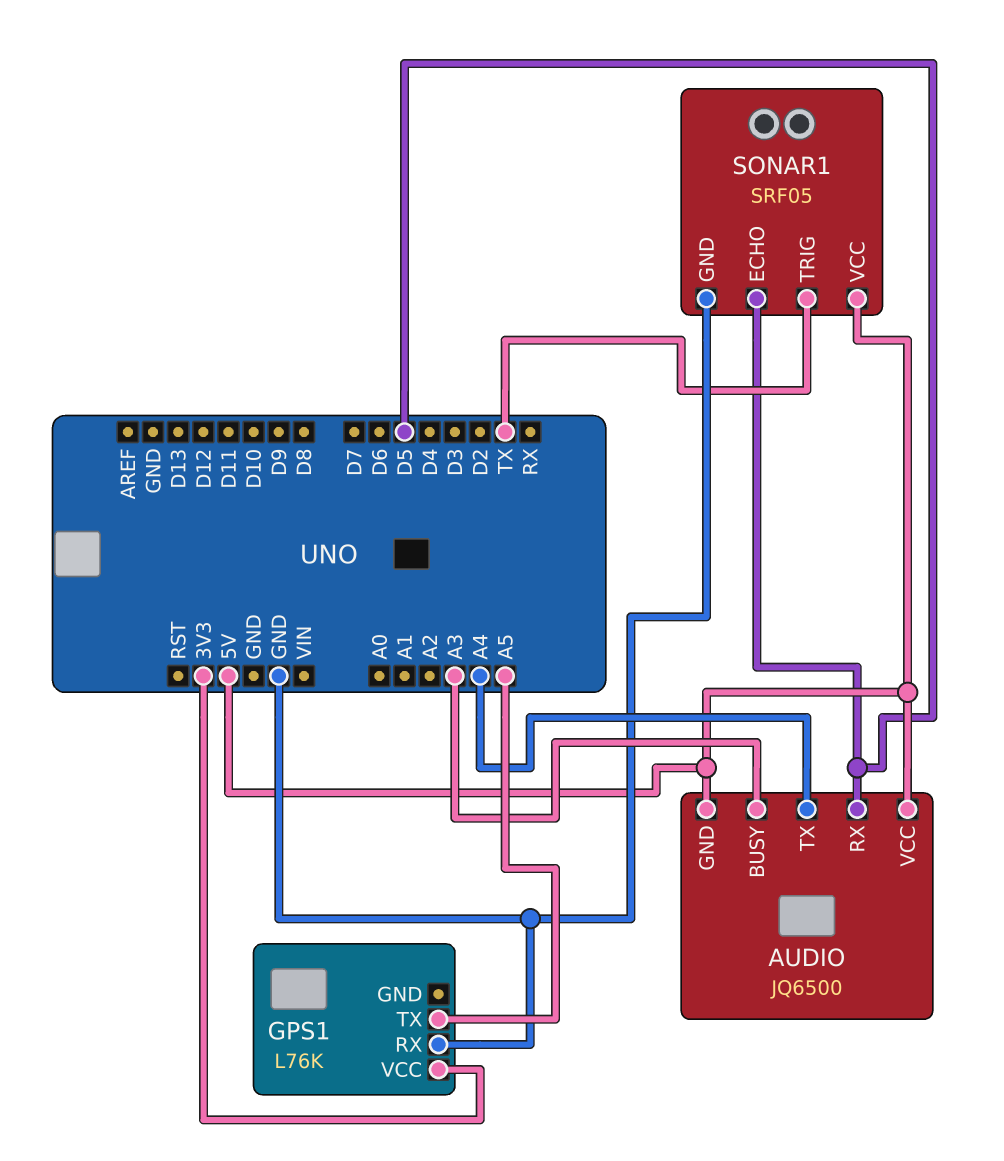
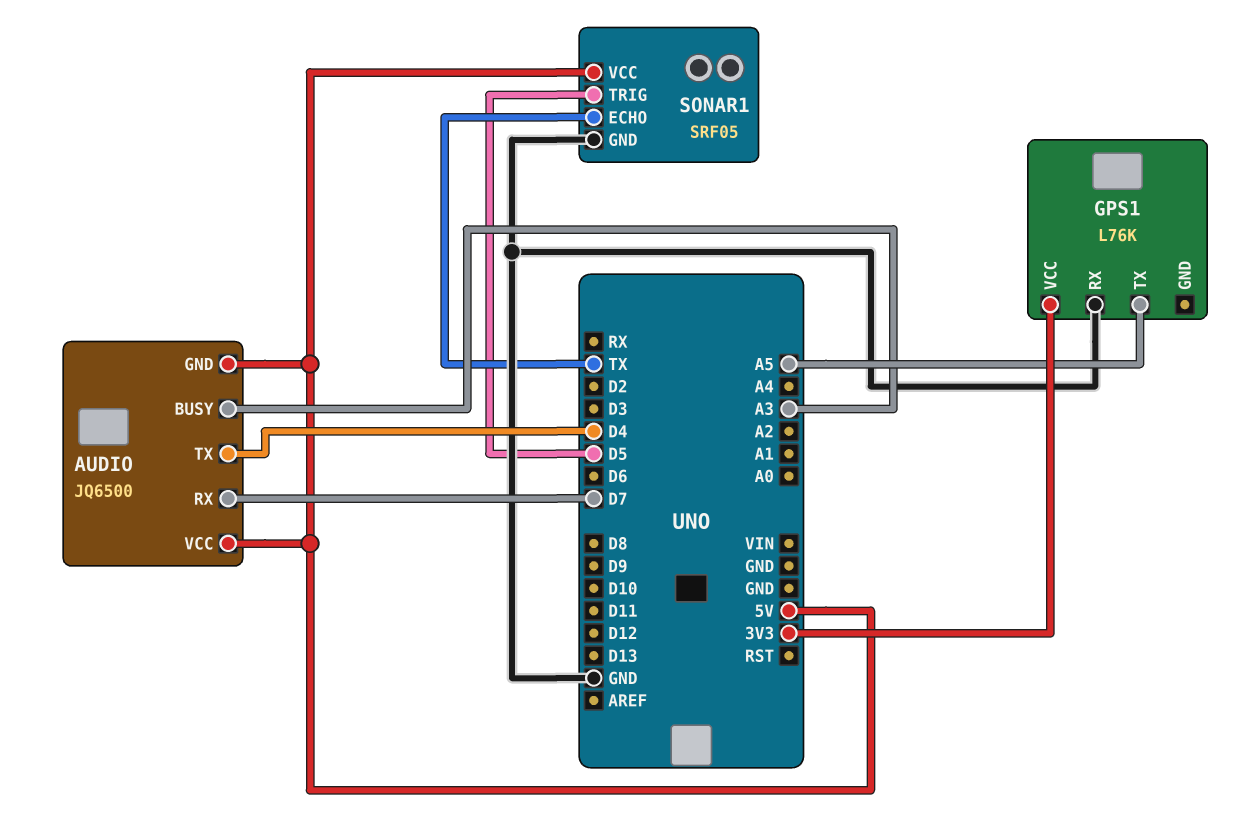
AUDIO pin RX: D5 -> D7
AUDIO pin TX: A4 -> D4
SONAR1 pin ECHO: D5 -> TX
SONAR1 pin TRIG: TX -> D5

